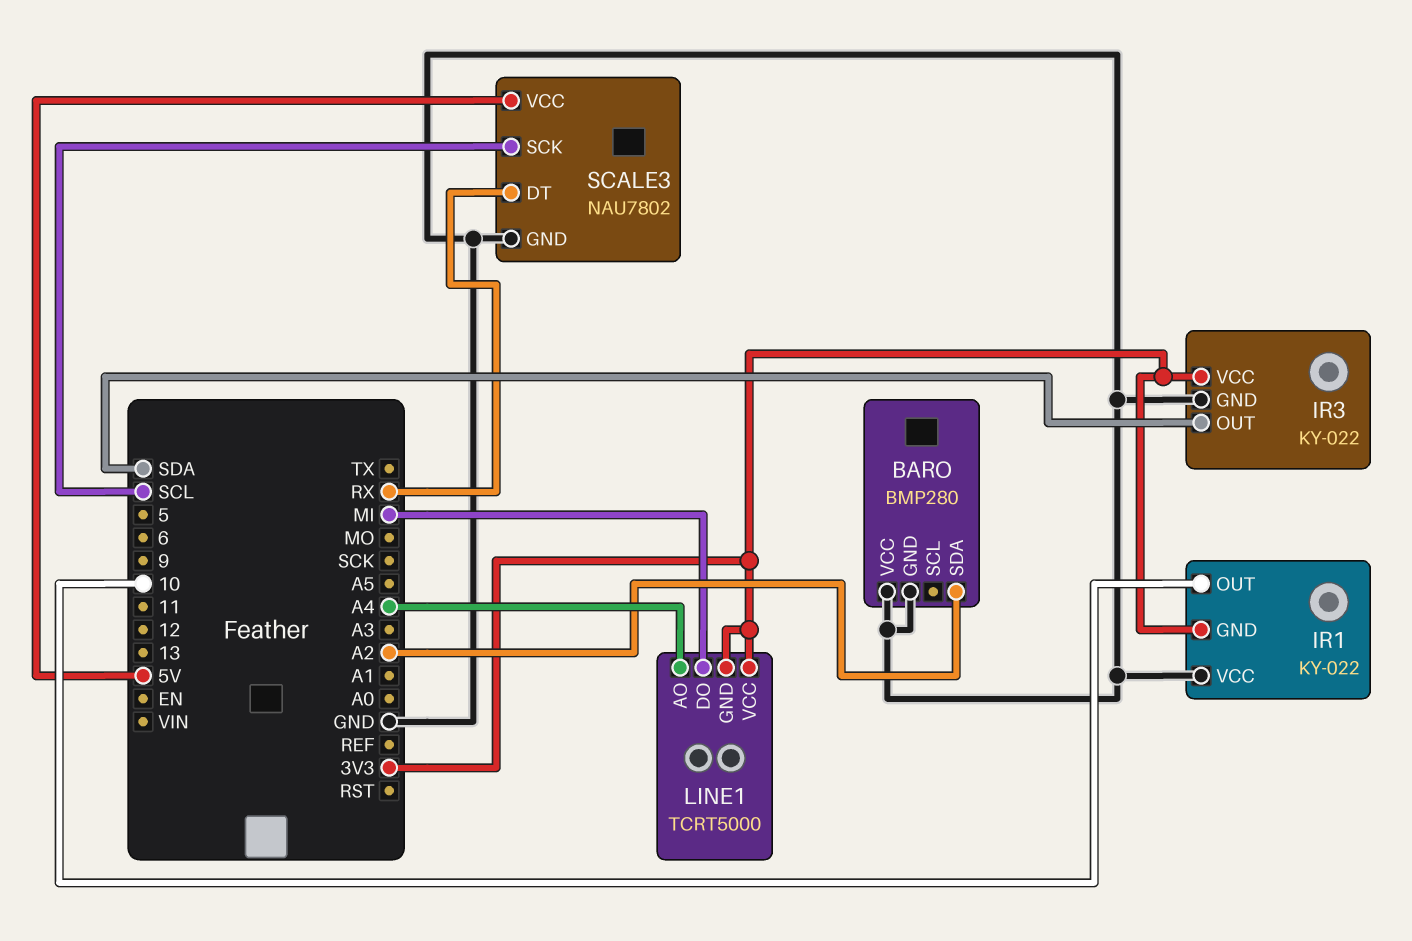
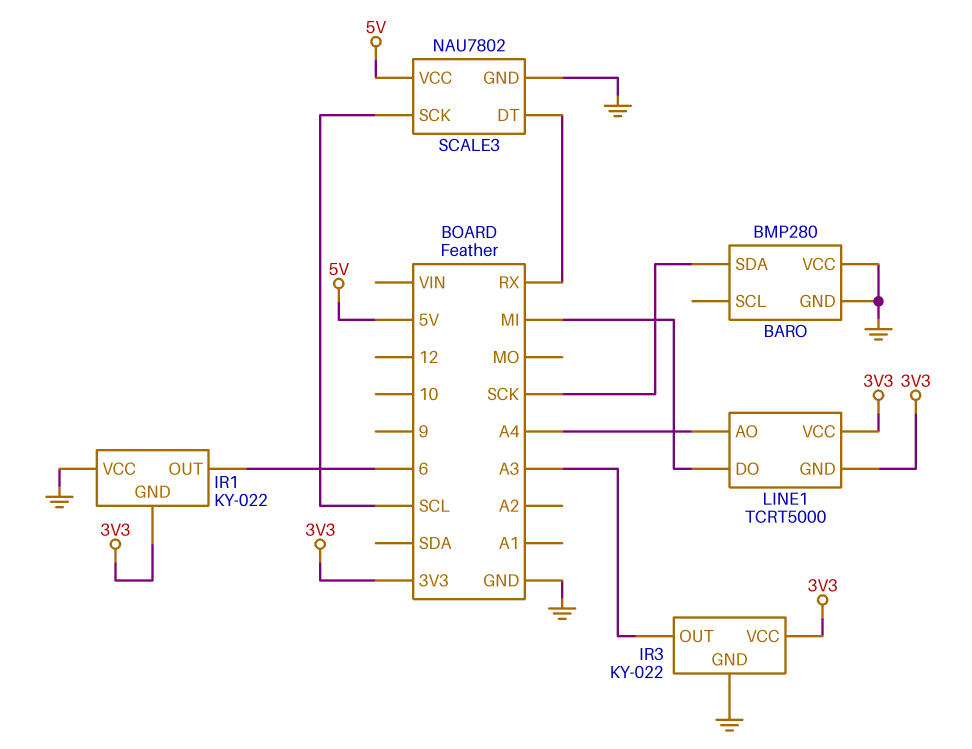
BARO pin SDA: A2 -> SCK
IR1 pin OUT: 10 -> 6
IR3 pin OUT: SDA -> A3

